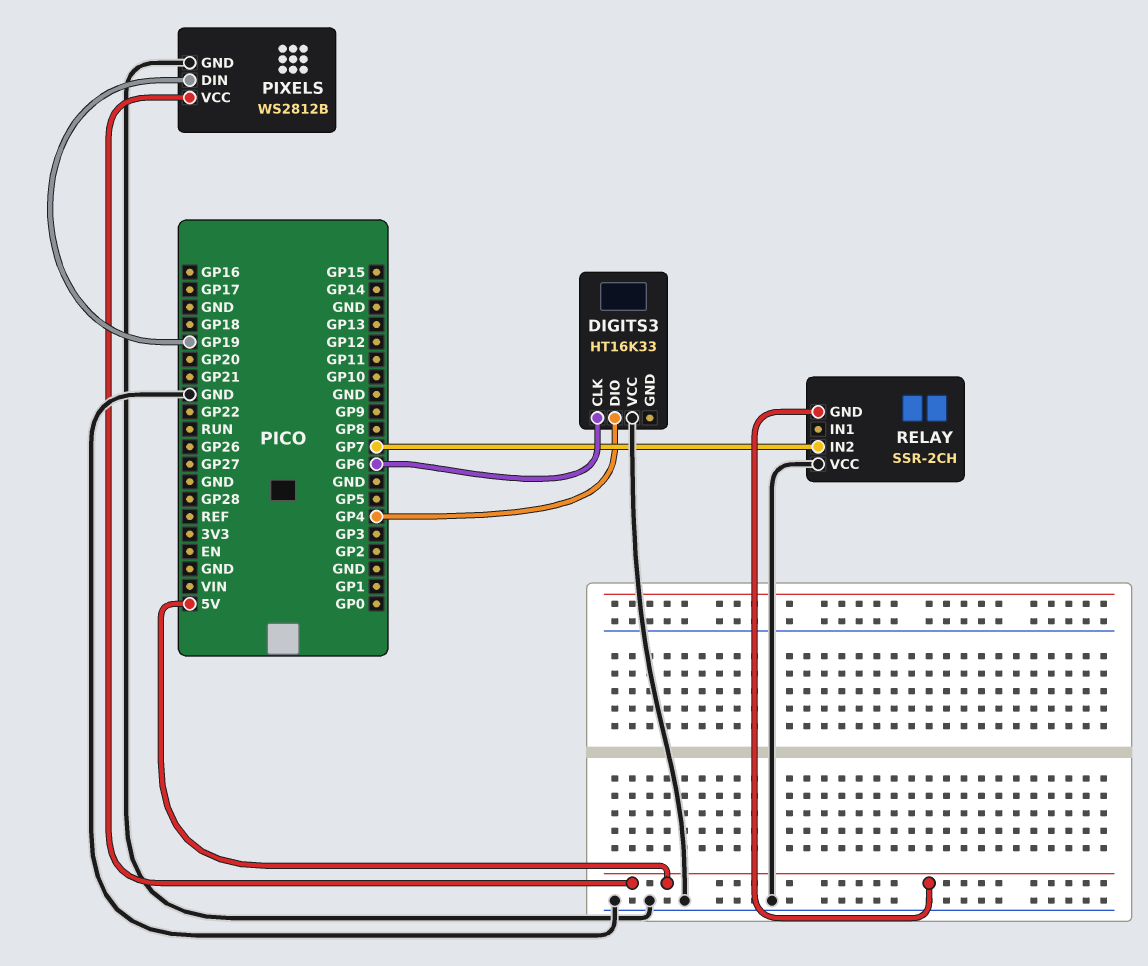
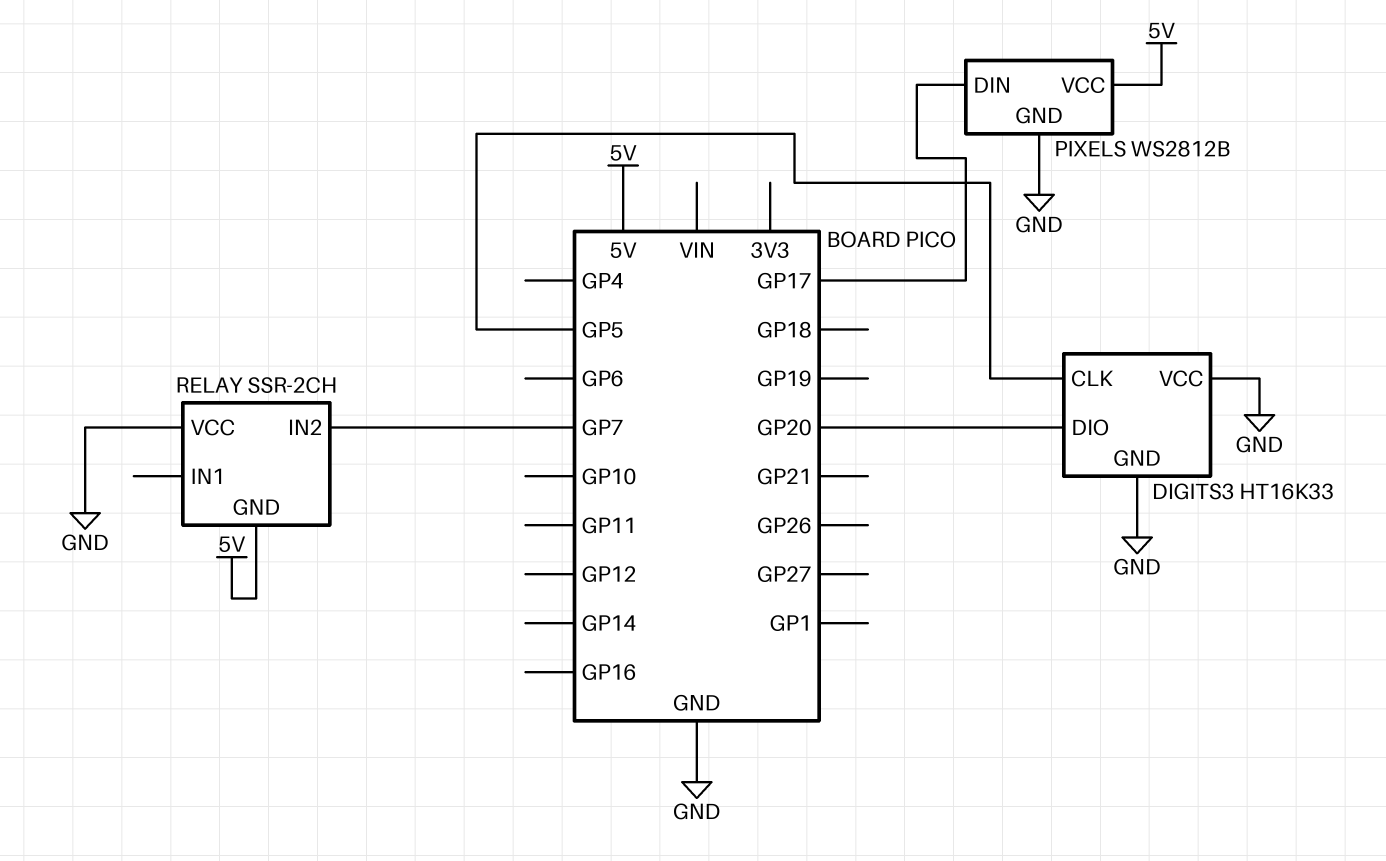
DIGITS3 pin CLK: GP6 -> GP5
DIGITS3 pin DIO: GP4 -> GP20
DIGITS3 pin GND: none -> GND
PIXELS pin DIN: GP19 -> GP17

